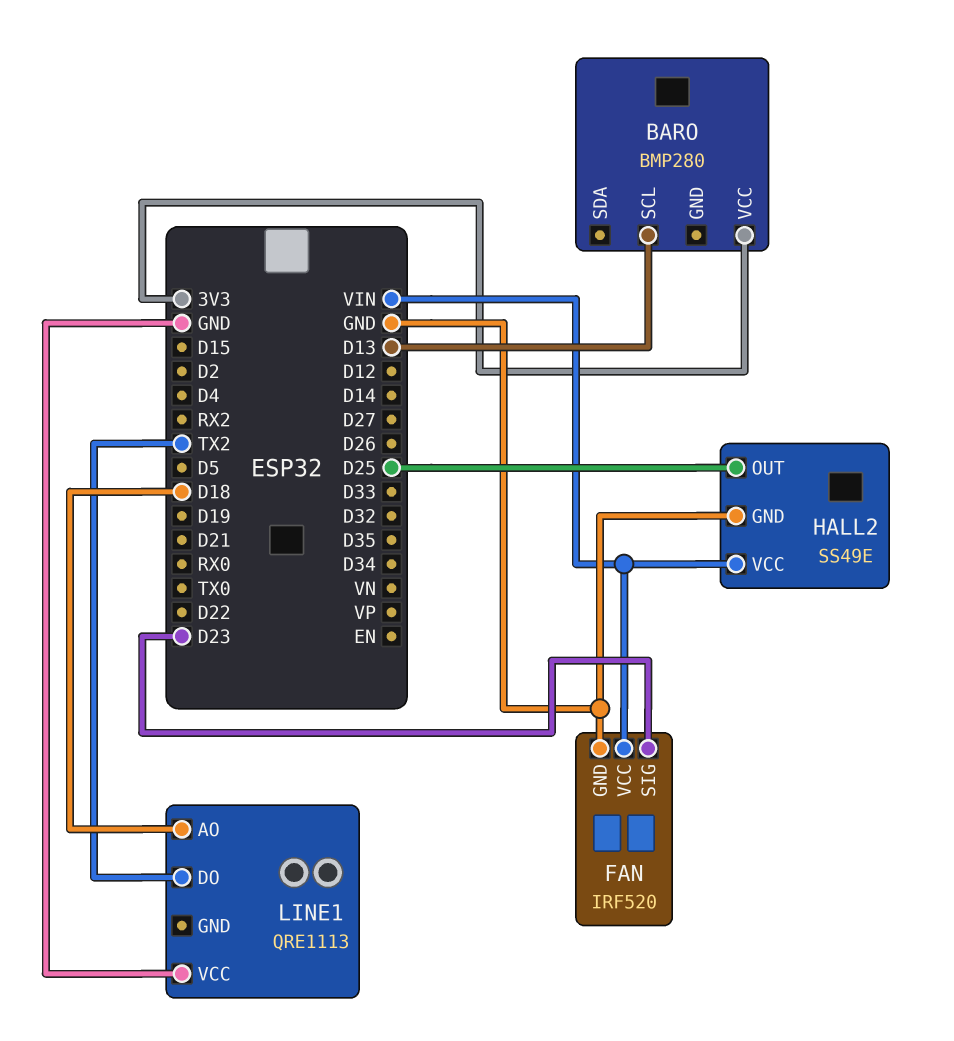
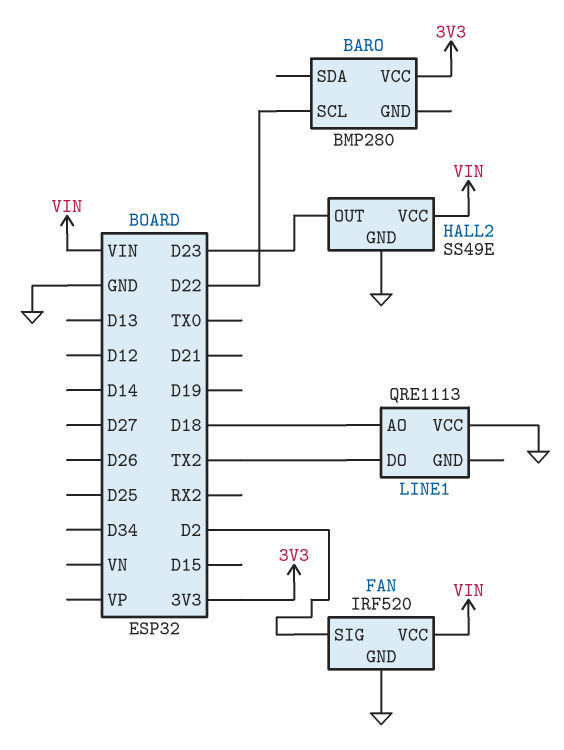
BARO pin SCL: D13 -> D22
FAN pin SIG: D23 -> D2
HALL2 pin OUT: D25 -> D23

